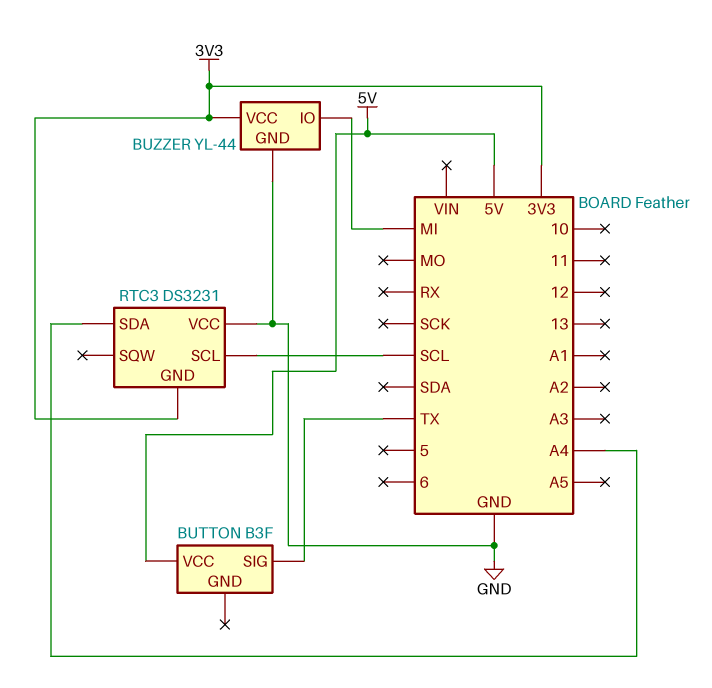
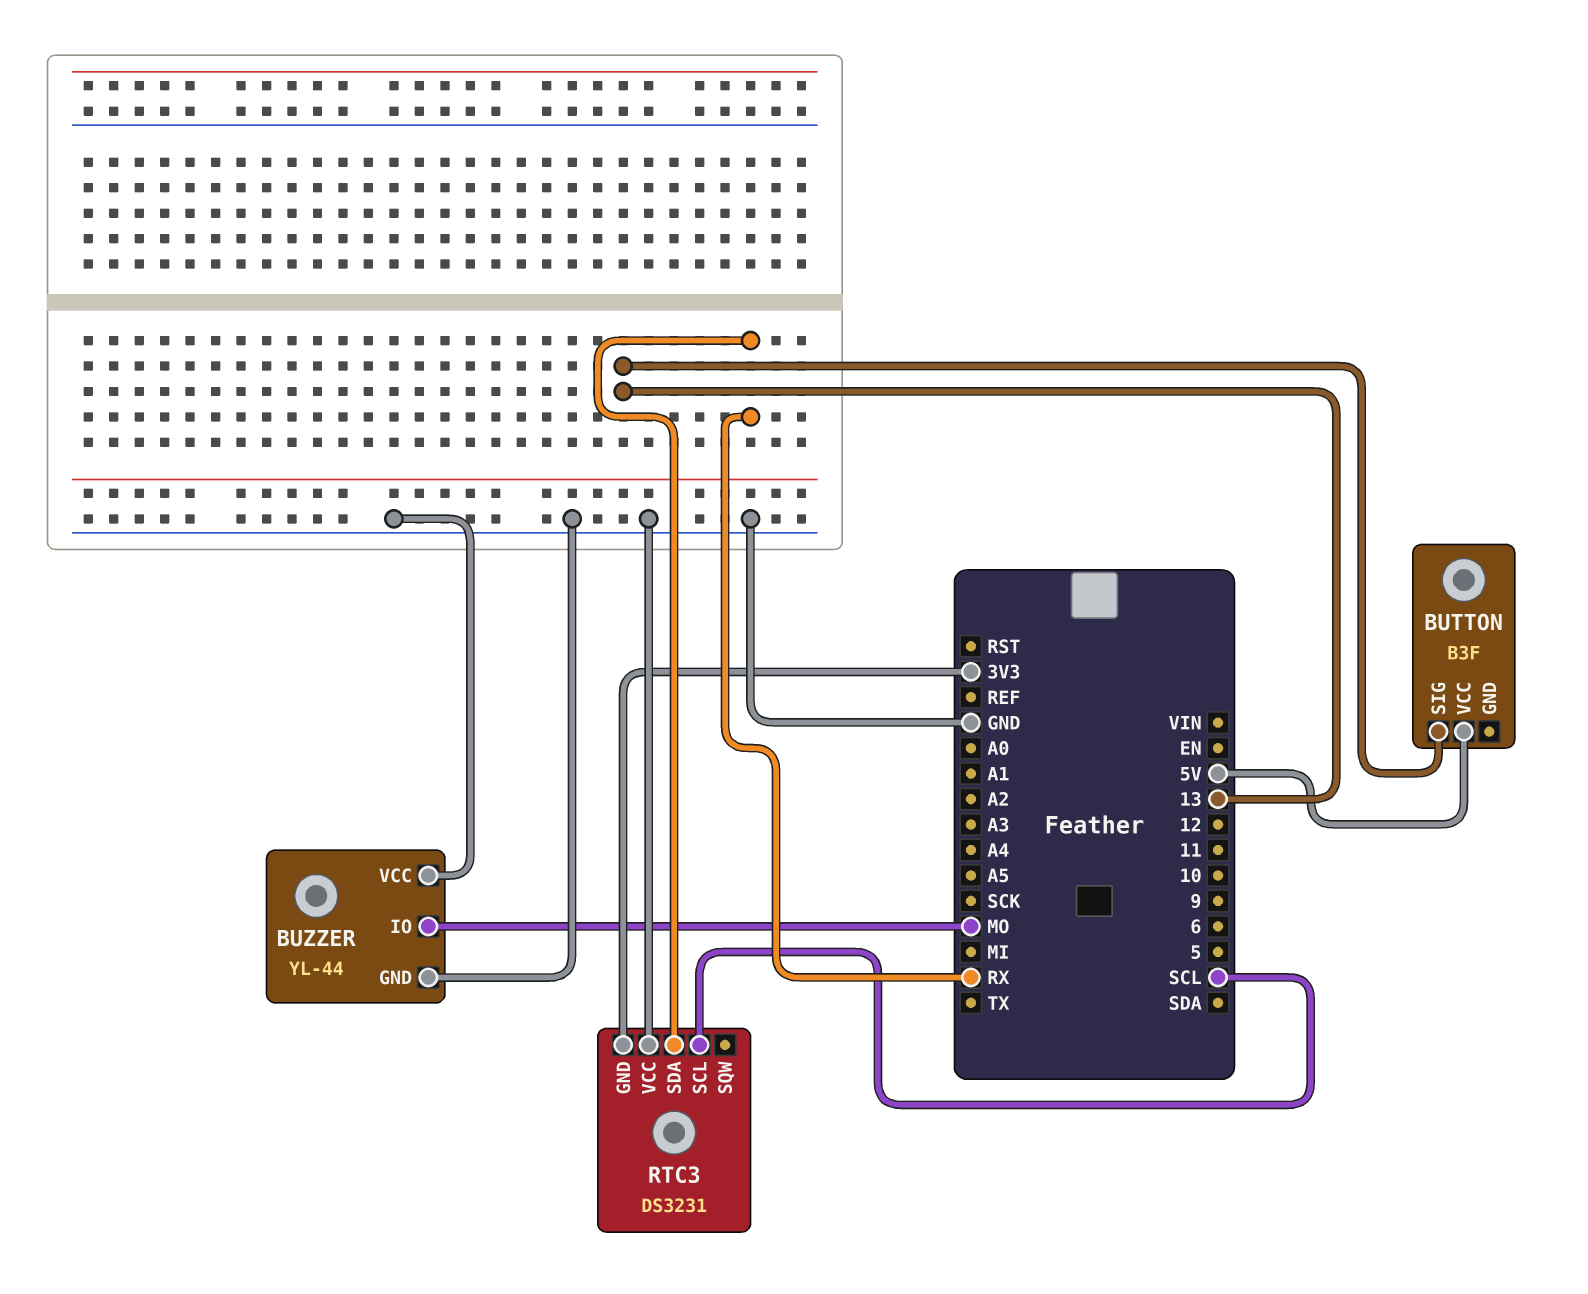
BUTTON pin SIG: TX -> 13
BUZZER pin IO: MI -> MO
BUZZER pin VCC: 3V3 -> GND
RTC3 pin SDA: A4 -> RX

